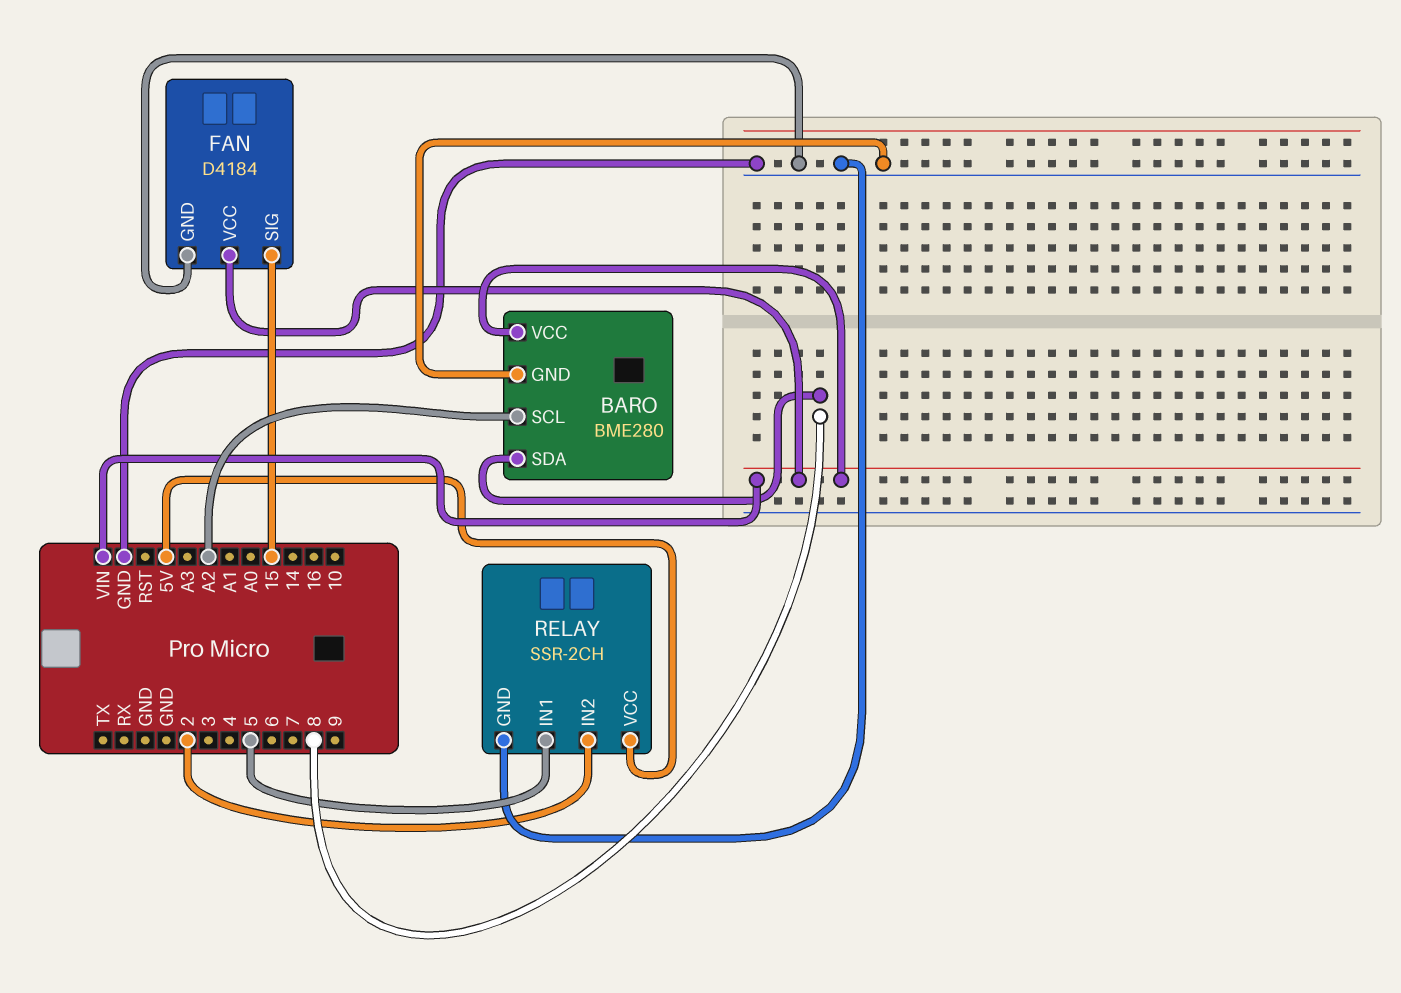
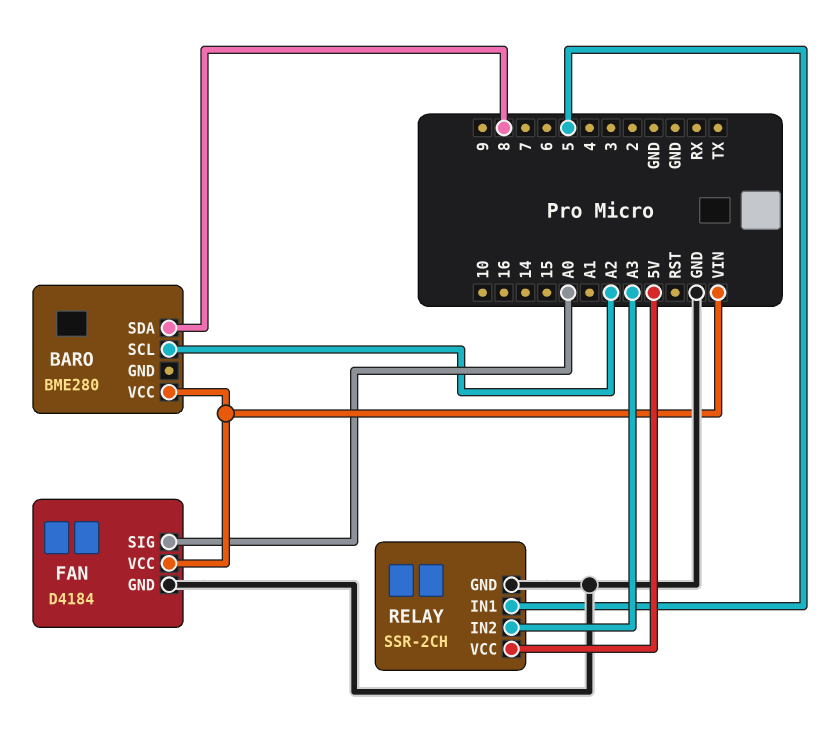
BARO pin GND: GND -> none
FAN pin SIG: 15 -> A0
RELAY pin IN2: 2 -> A3

